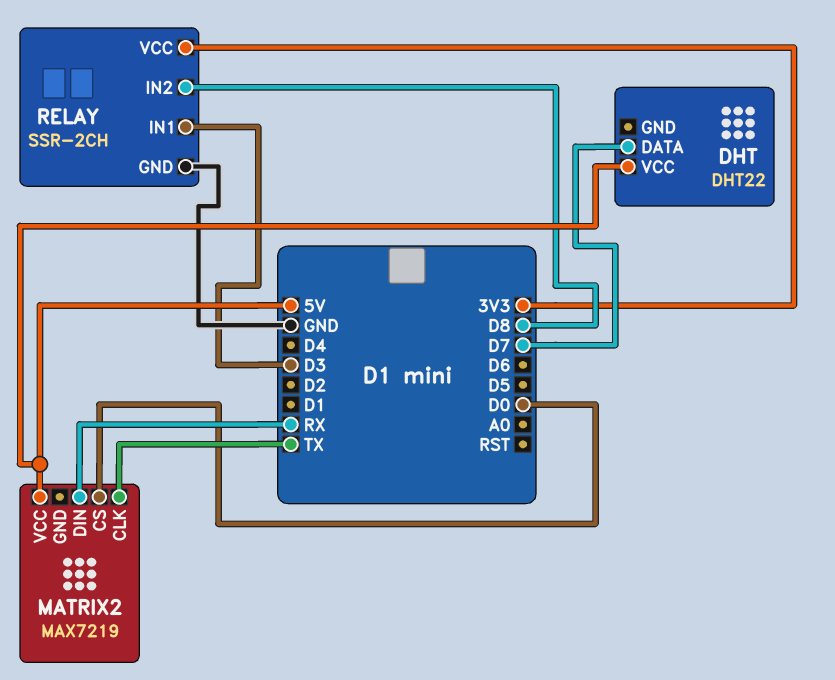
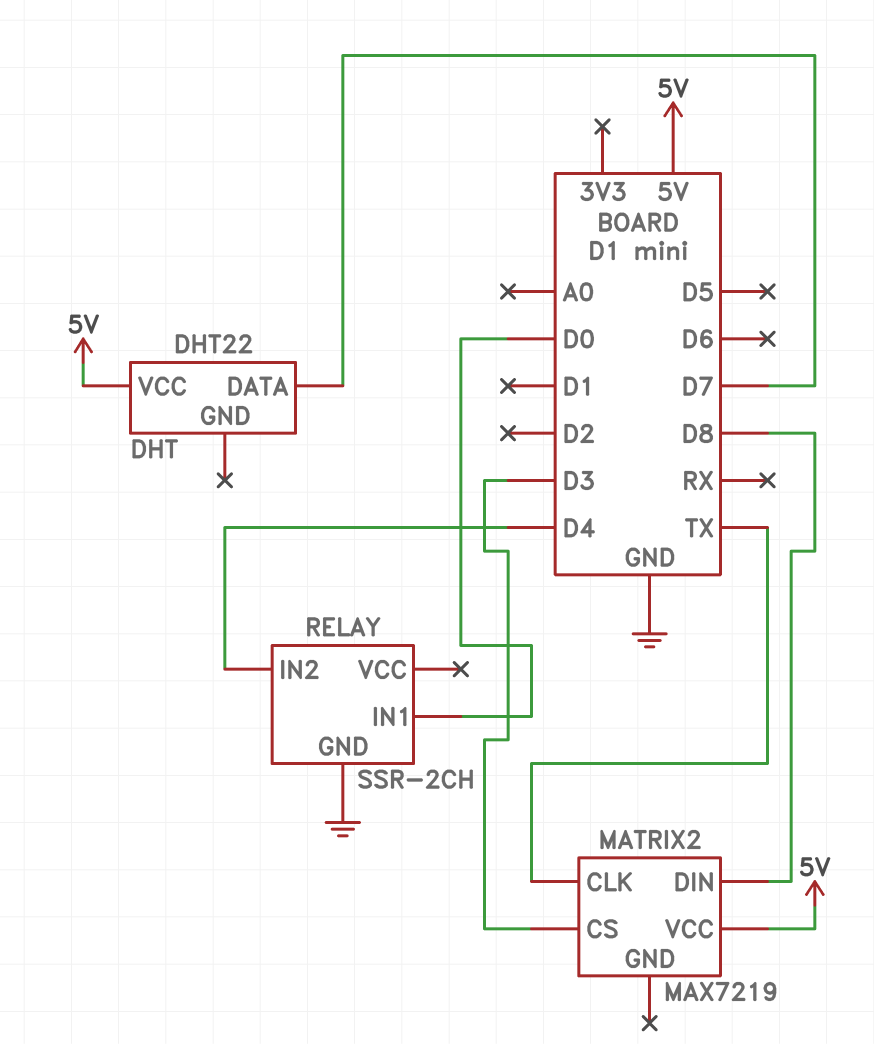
MATRIX2 pin CS: D0 -> D3
MATRIX2 pin DIN: RX -> D8
RELAY pin IN1: D3 -> D0
RELAY pin IN2: D8 -> D4
RELAY pin VCC: 3V3 -> none

